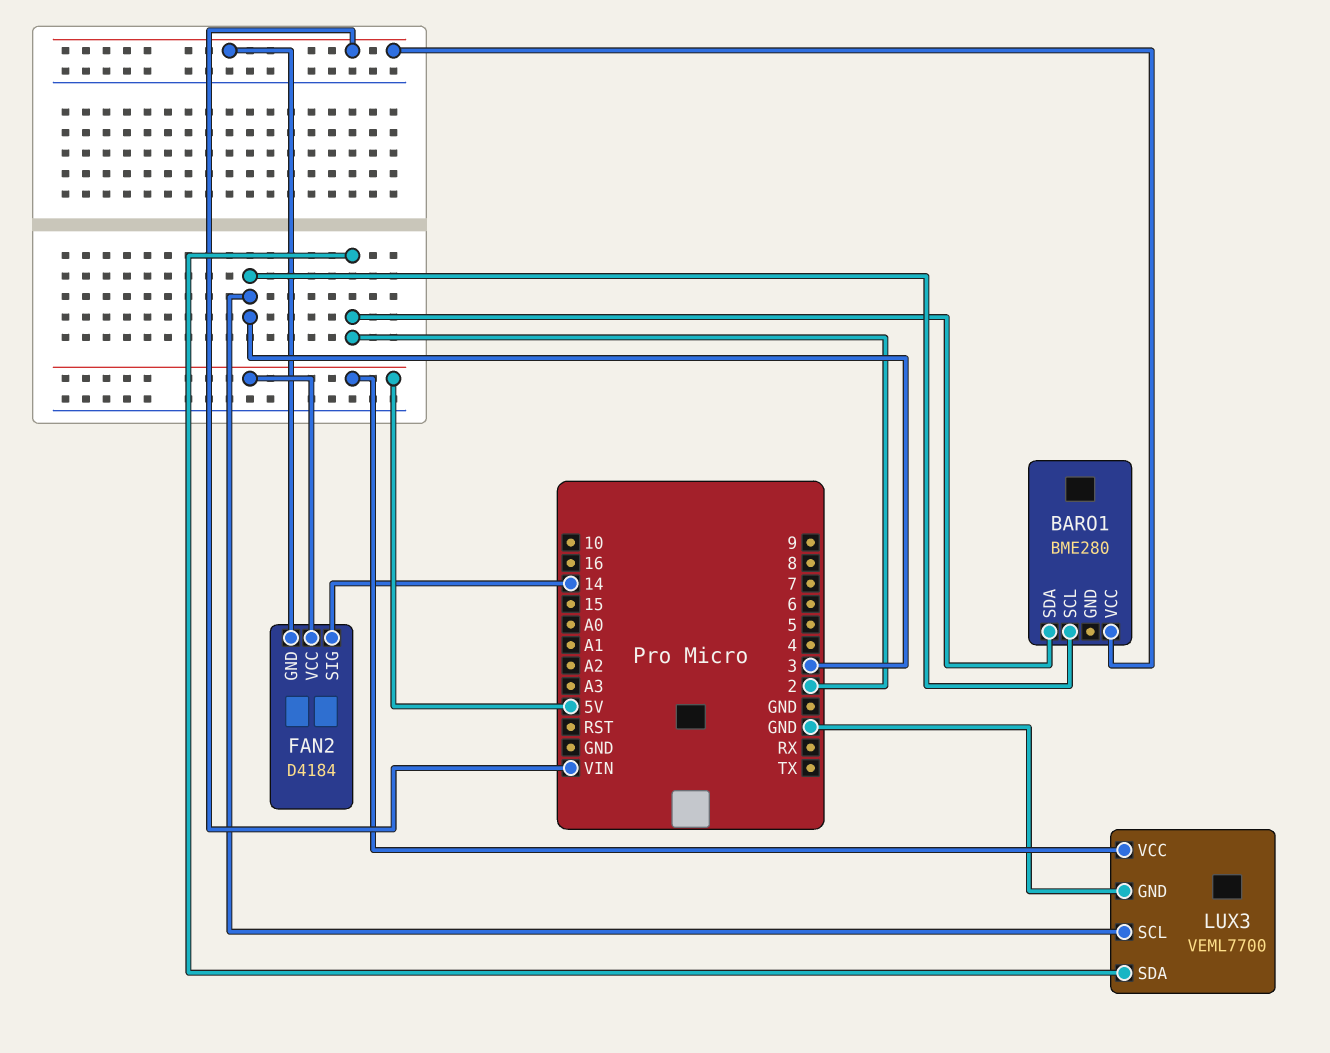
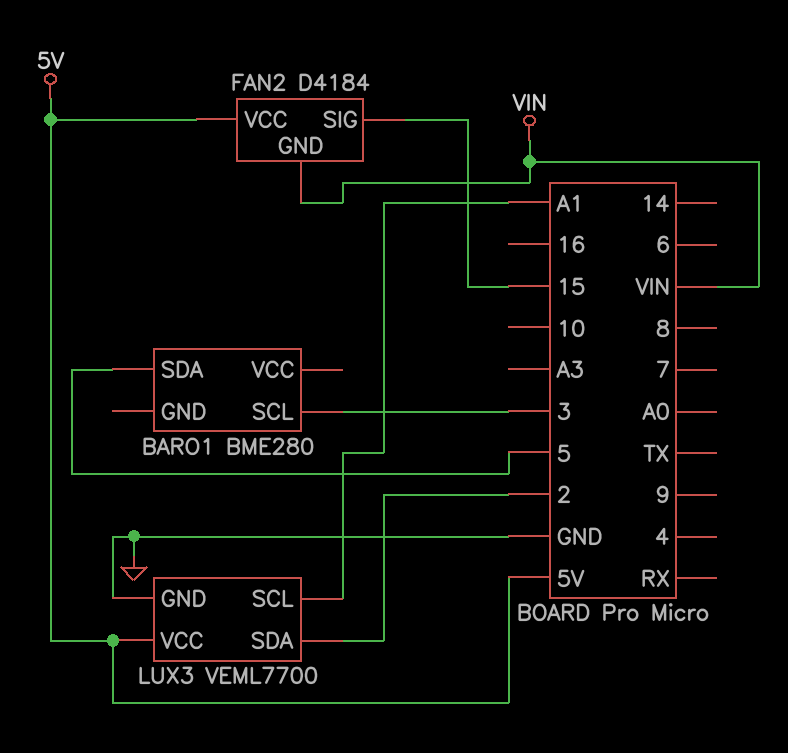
BARO1 pin SDA: 2 -> 5
BARO1 pin VCC: VIN -> none
FAN2 pin SIG: 14 -> 15
LUX3 pin SCL: 3 -> A1

